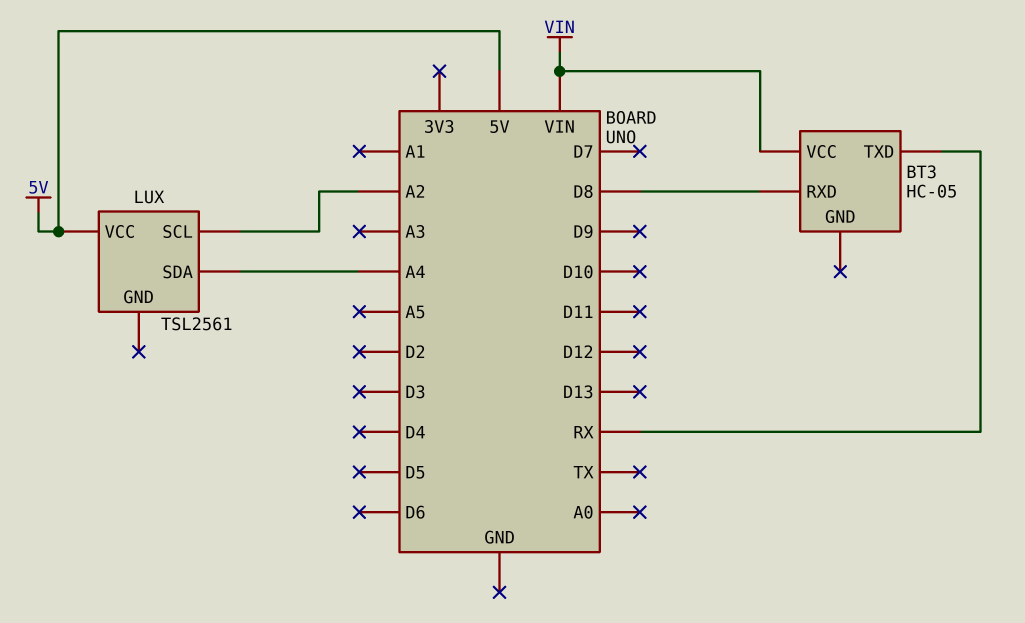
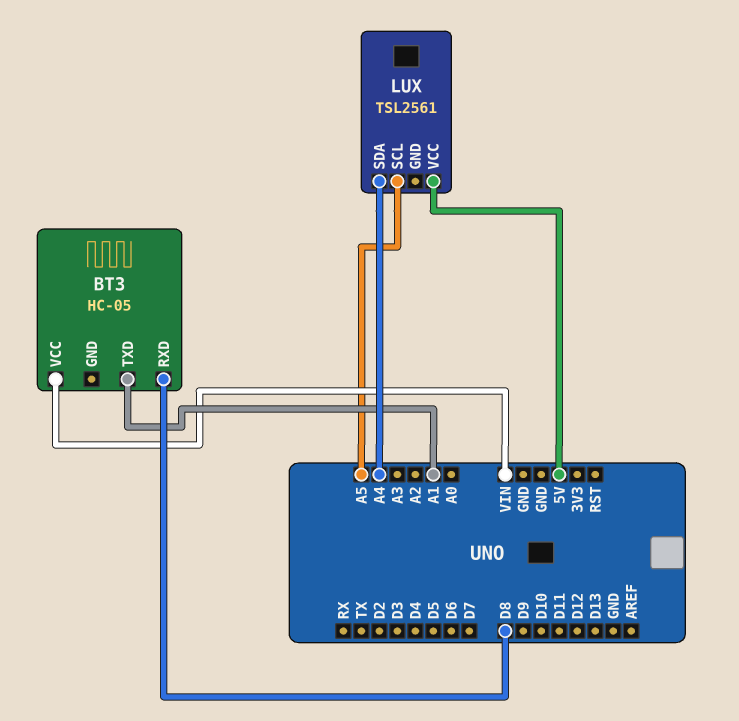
BT3 pin TXD: RX -> A1
LUX pin SCL: A2 -> A5

